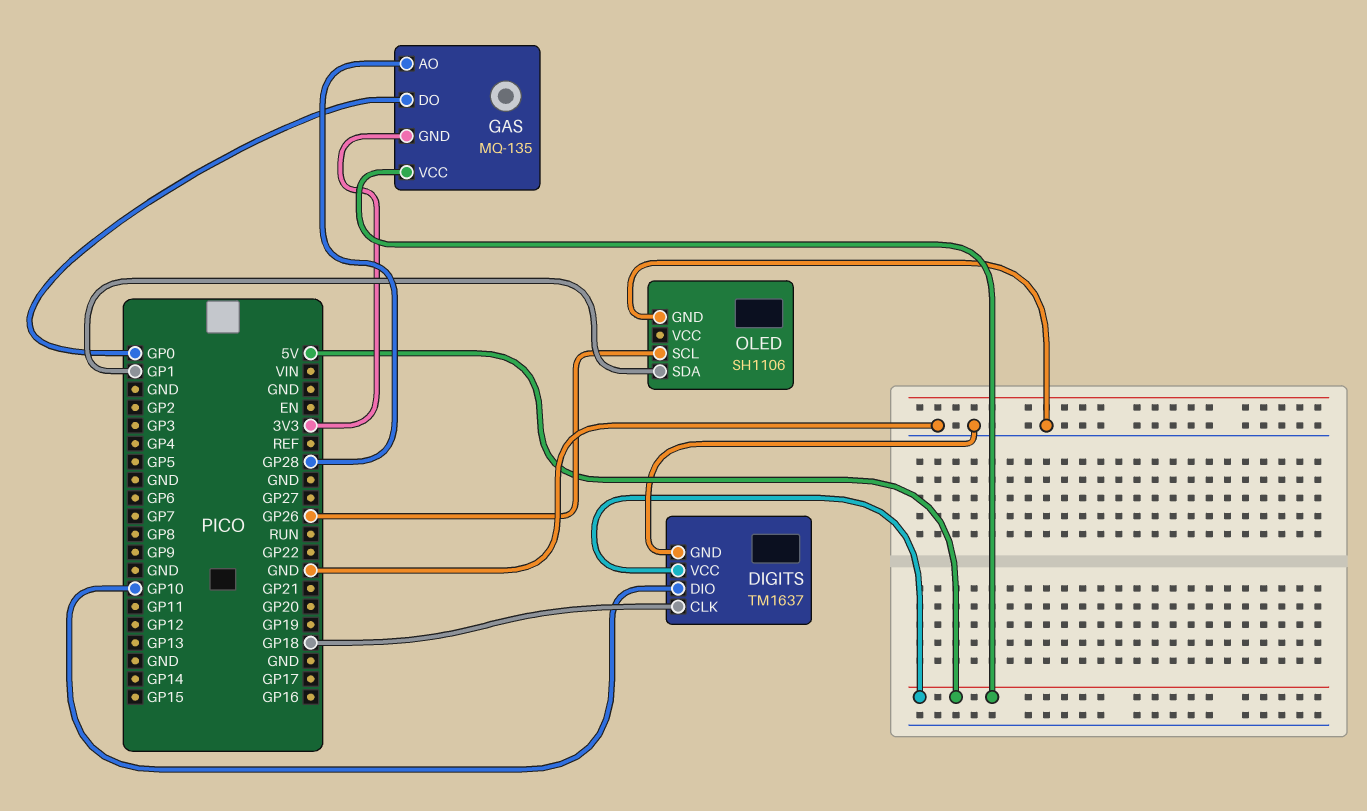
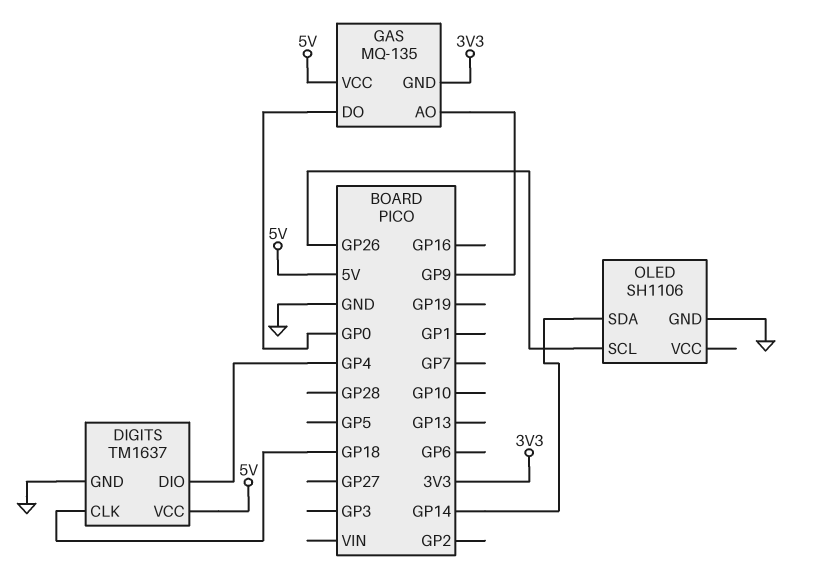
DIGITS pin DIO: GP10 -> GP4
GAS pin AO: GP28 -> GP9
OLED pin SDA: GP1 -> GP14

